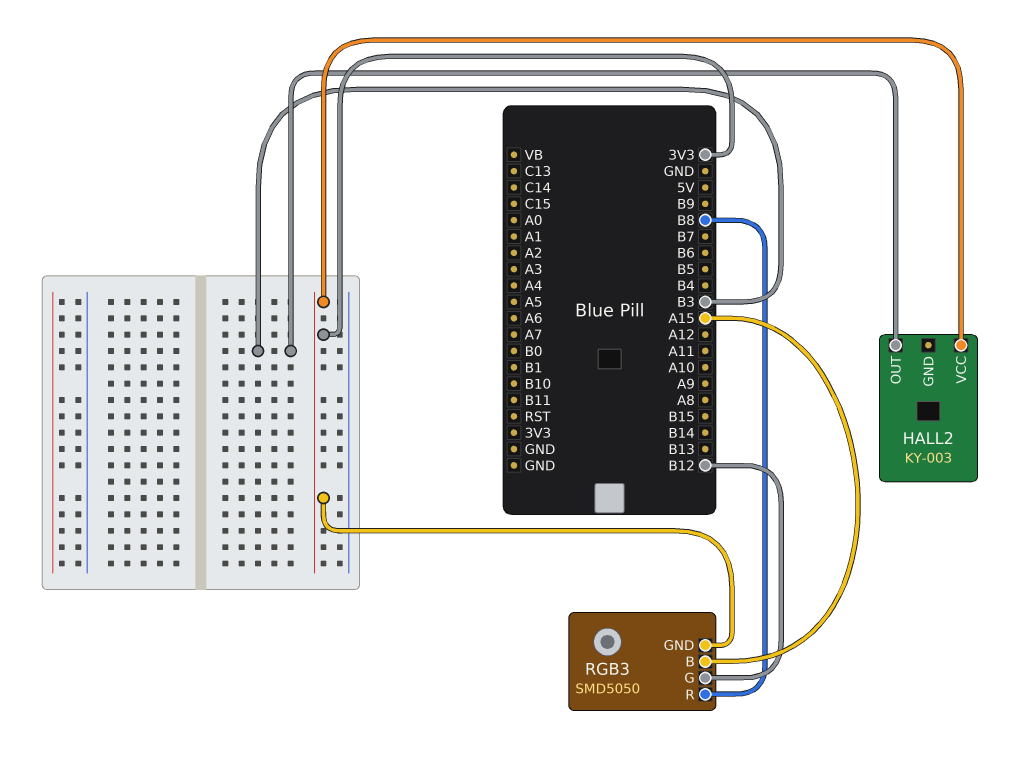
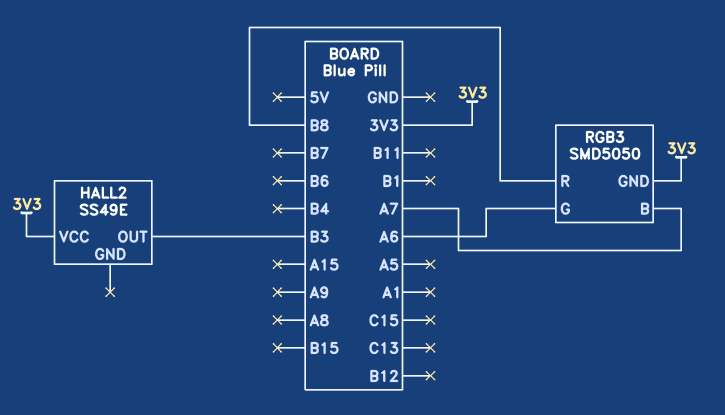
HALL2: KY-003 -> SS49E
RGB3 pin B: A15 -> A7
RGB3 pin G: B12 -> A6

